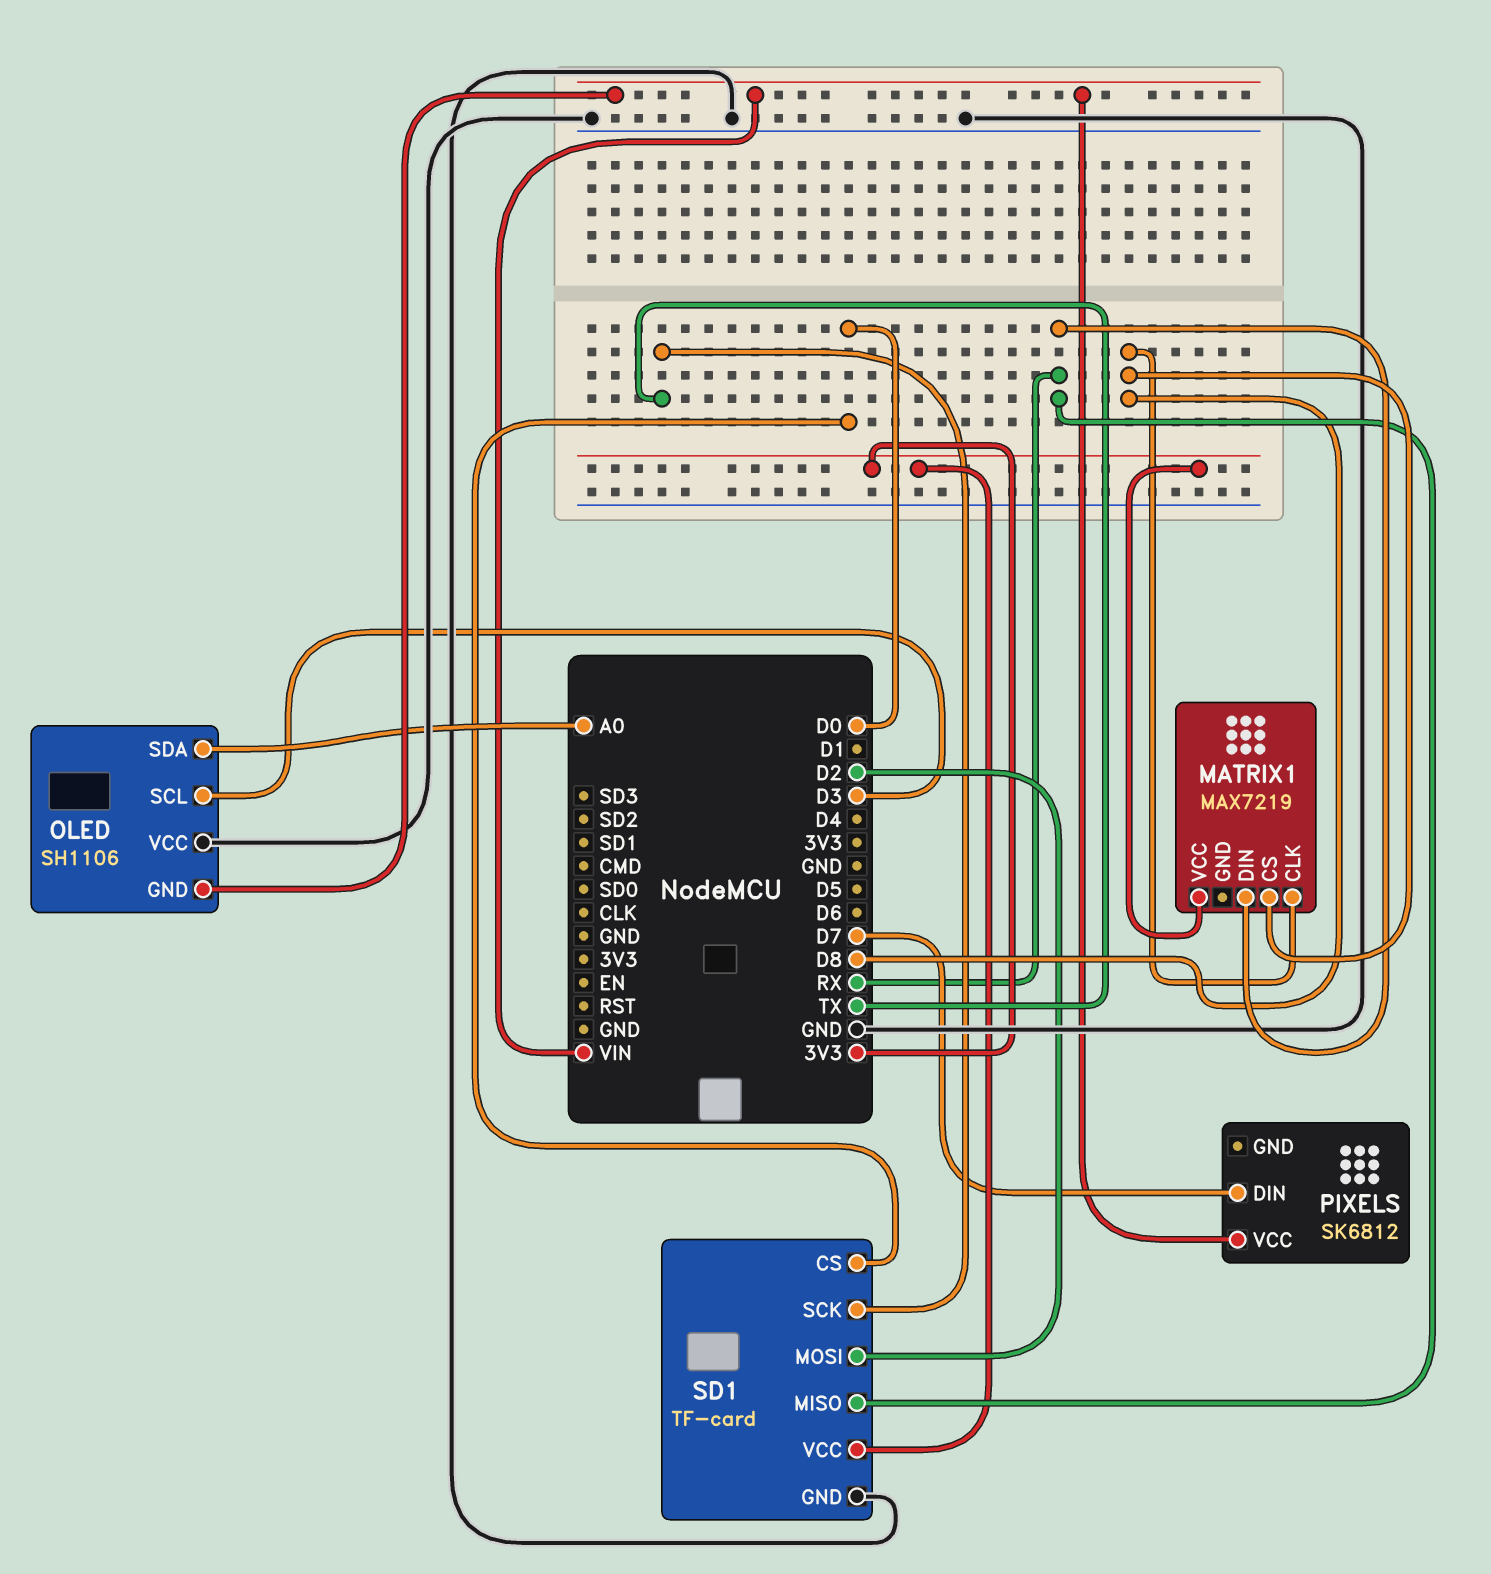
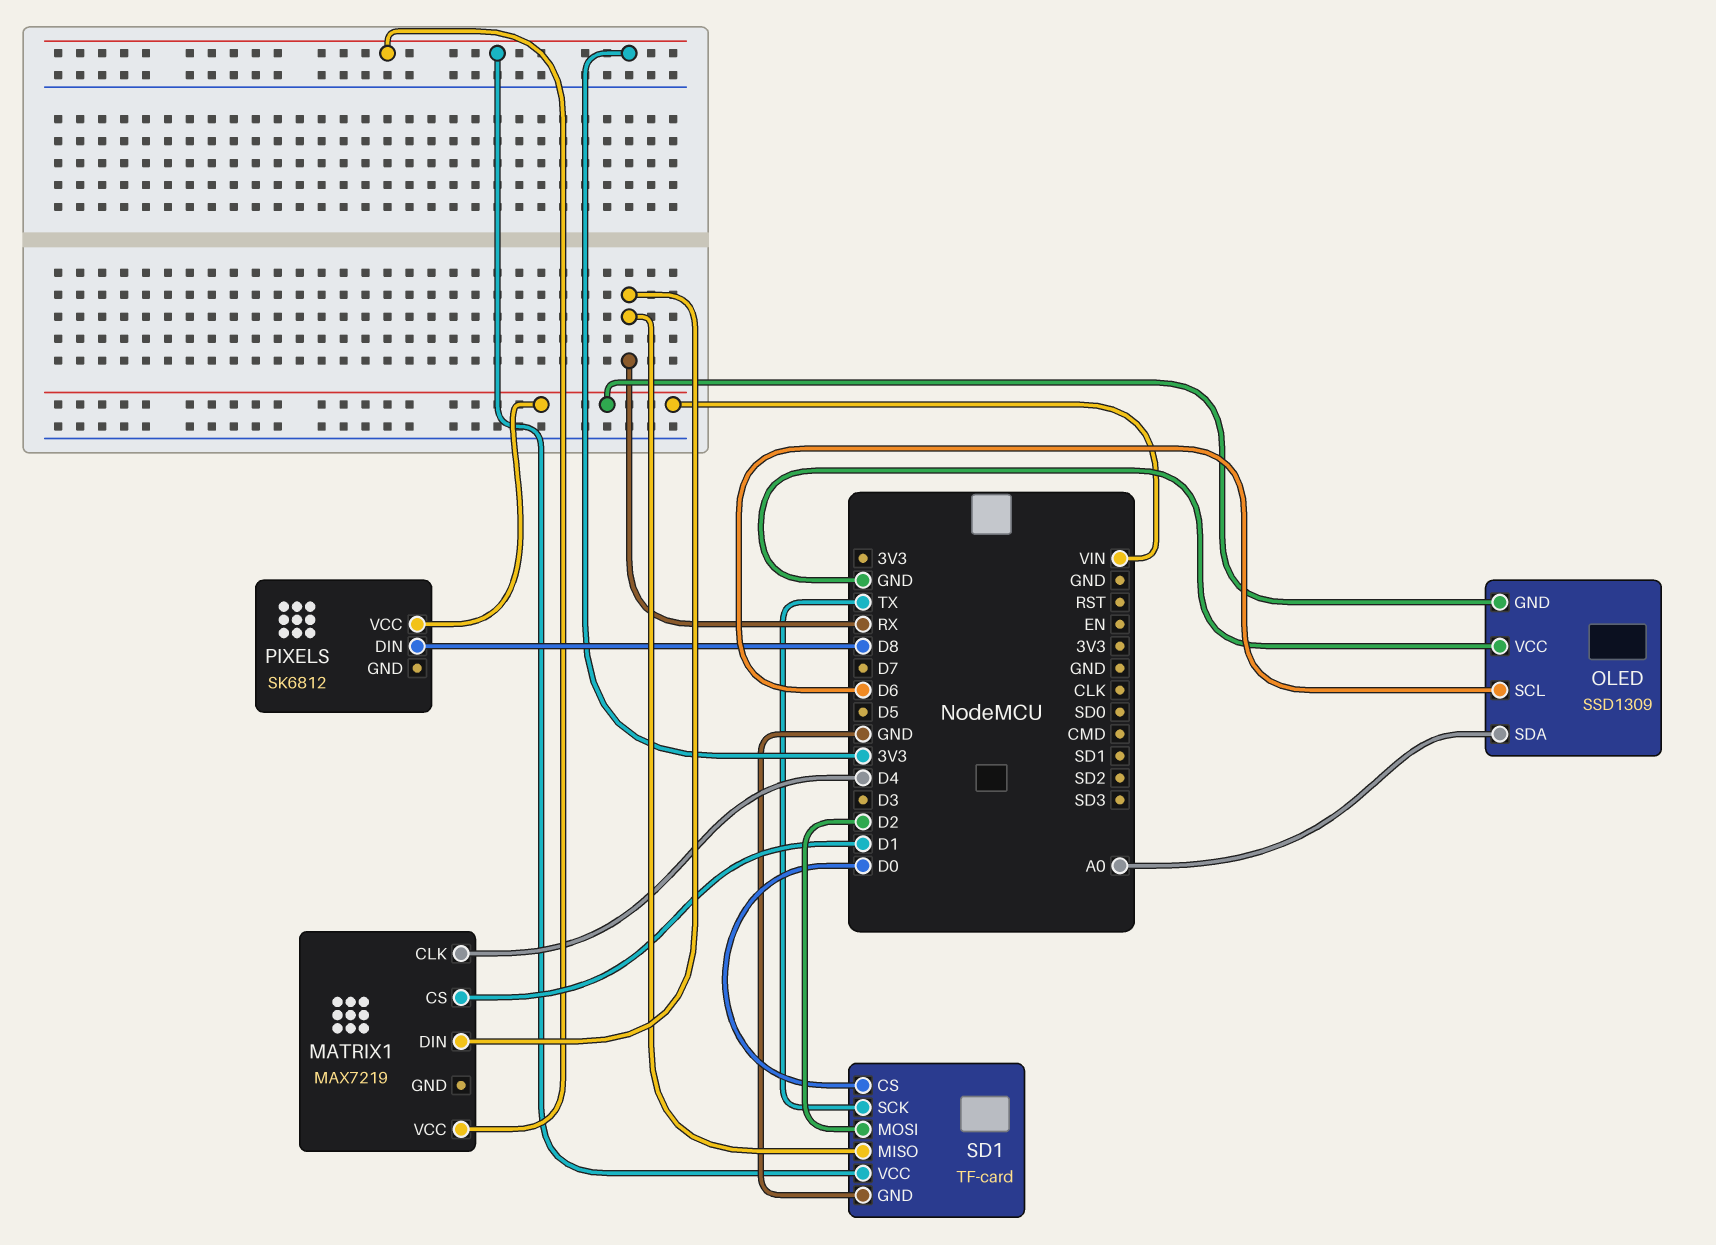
MATRIX1 pin CLK: D8 -> D4
MATRIX1 pin CS: D8 -> D1
OLED: SH1106 -> SSD1309
OLED pin SCL: D3 -> D6
PIXELS pin DIN: D7 -> D8

